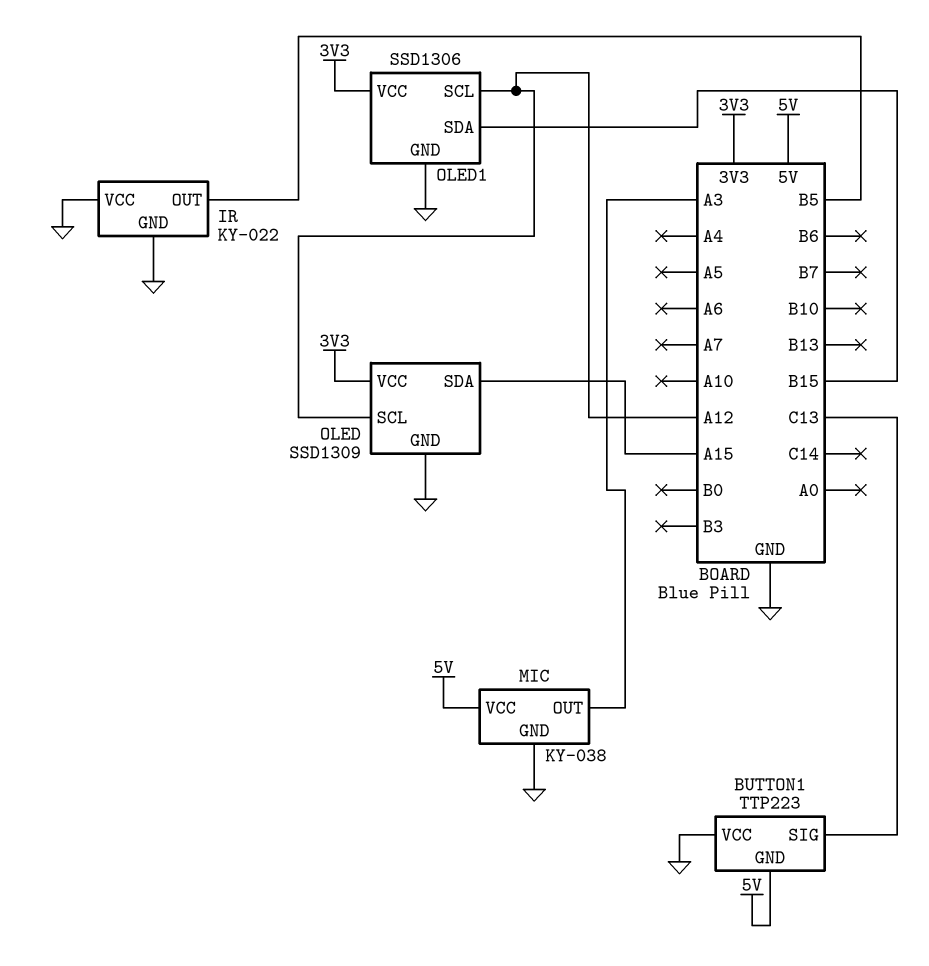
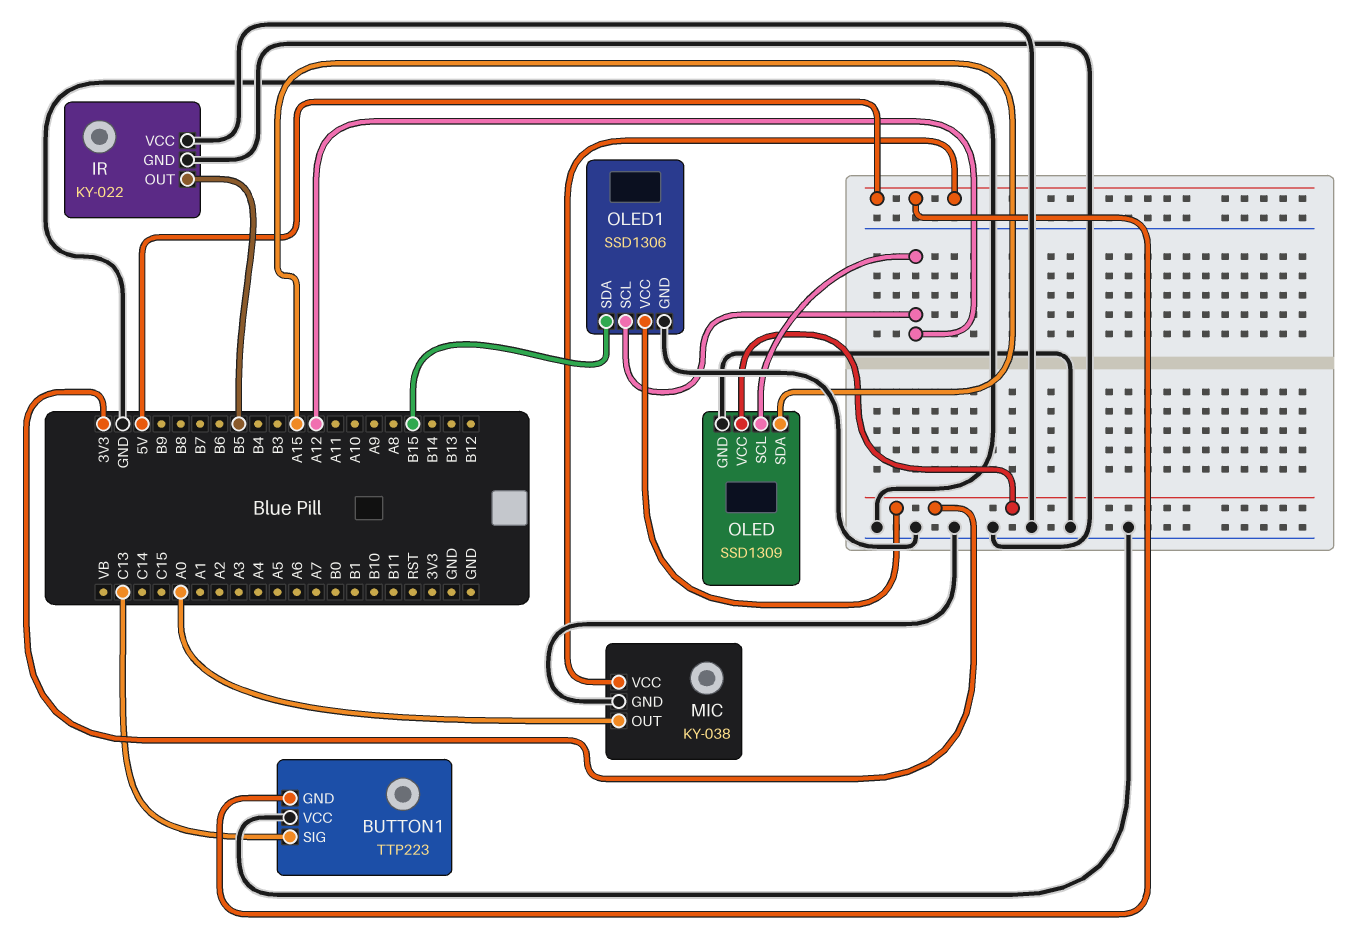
MIC pin OUT: A3 -> A0

